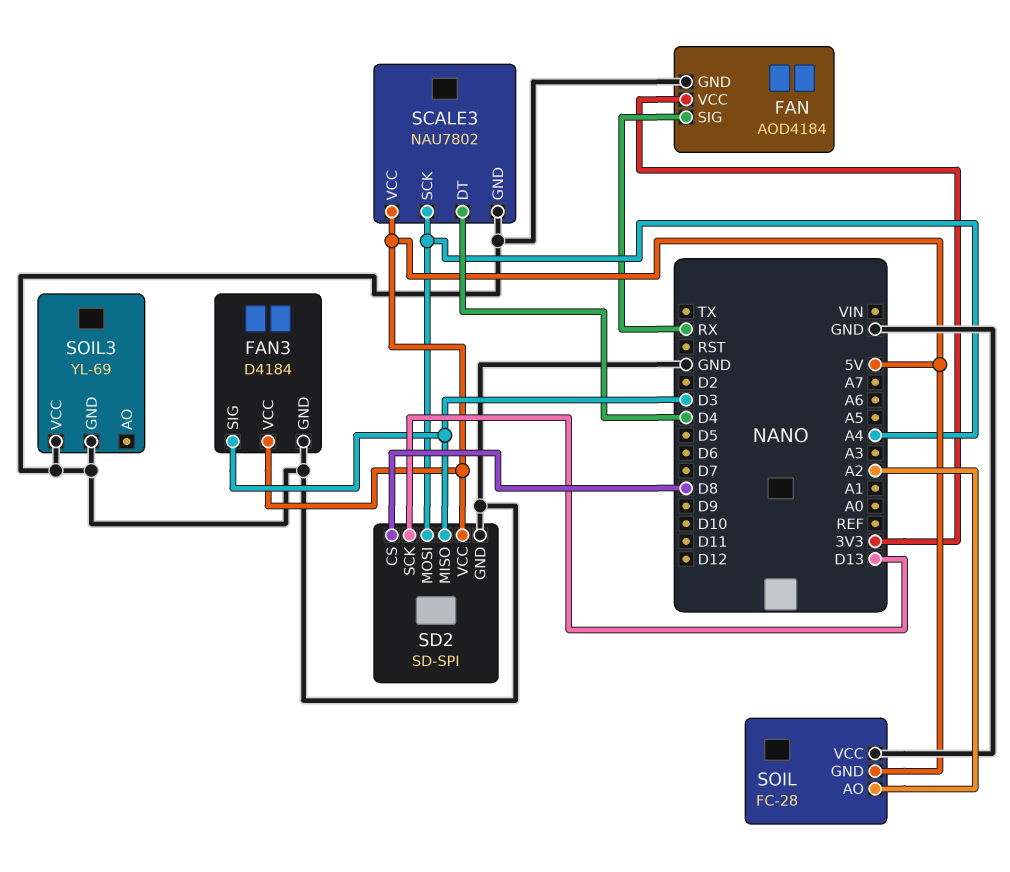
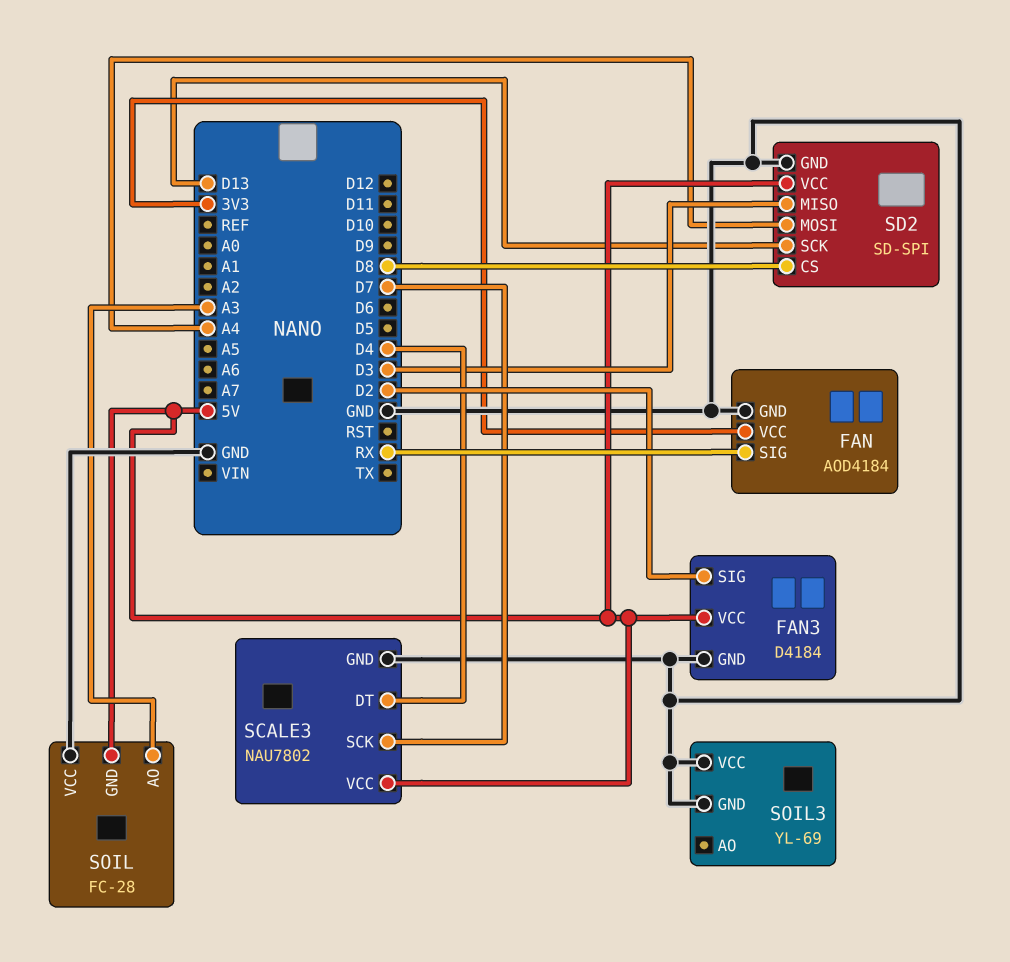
FAN3 pin SIG: D3 -> D2
SCALE3 pin SCK: A4 -> D7
SOIL pin AO: A2 -> A3

